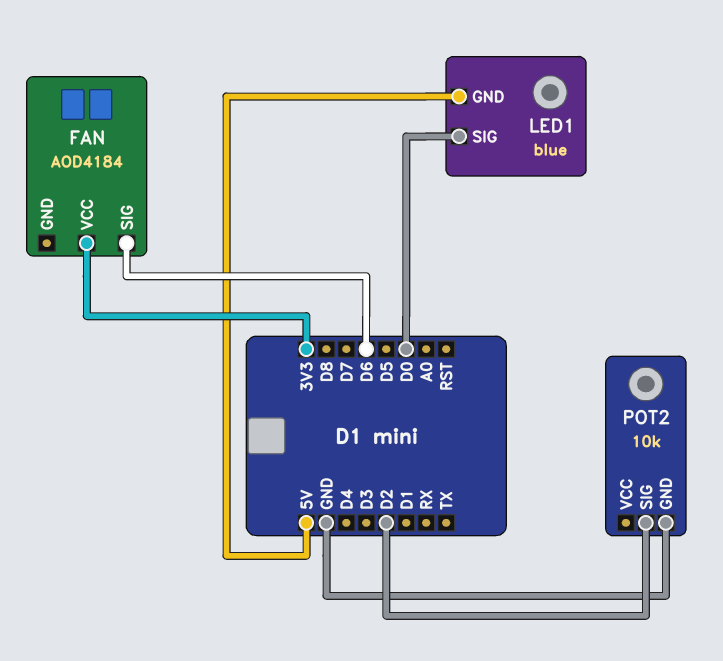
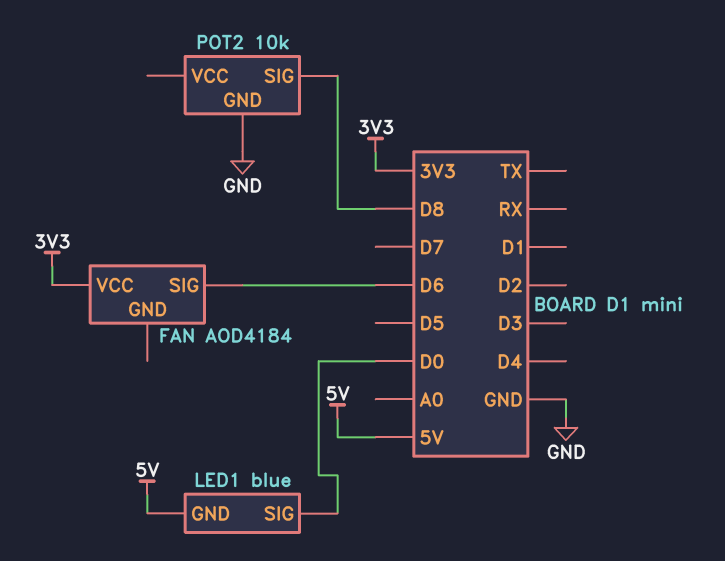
POT2 pin SIG: D2 -> D8

